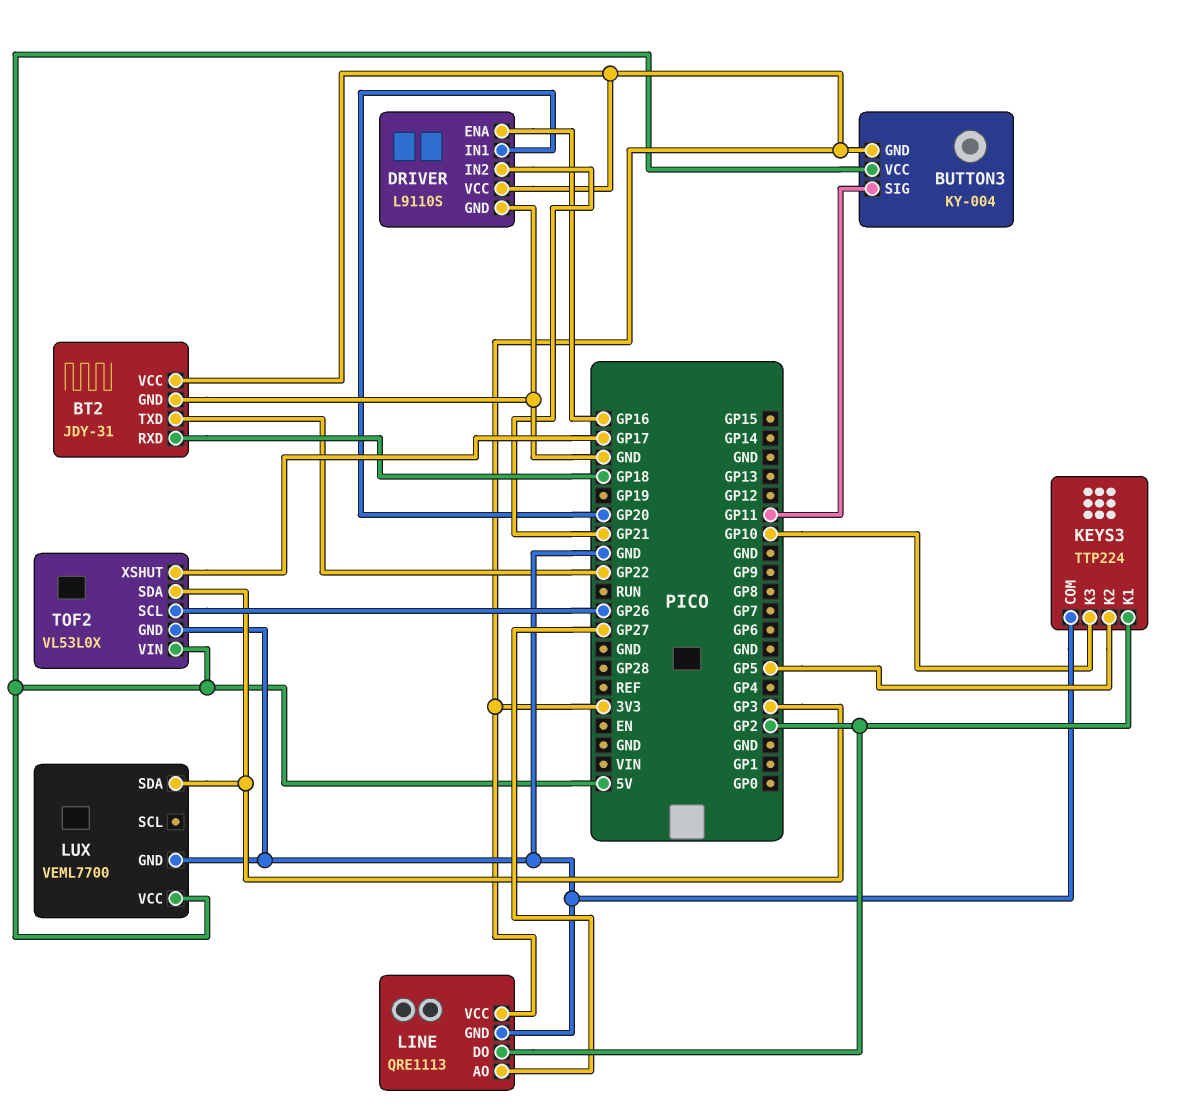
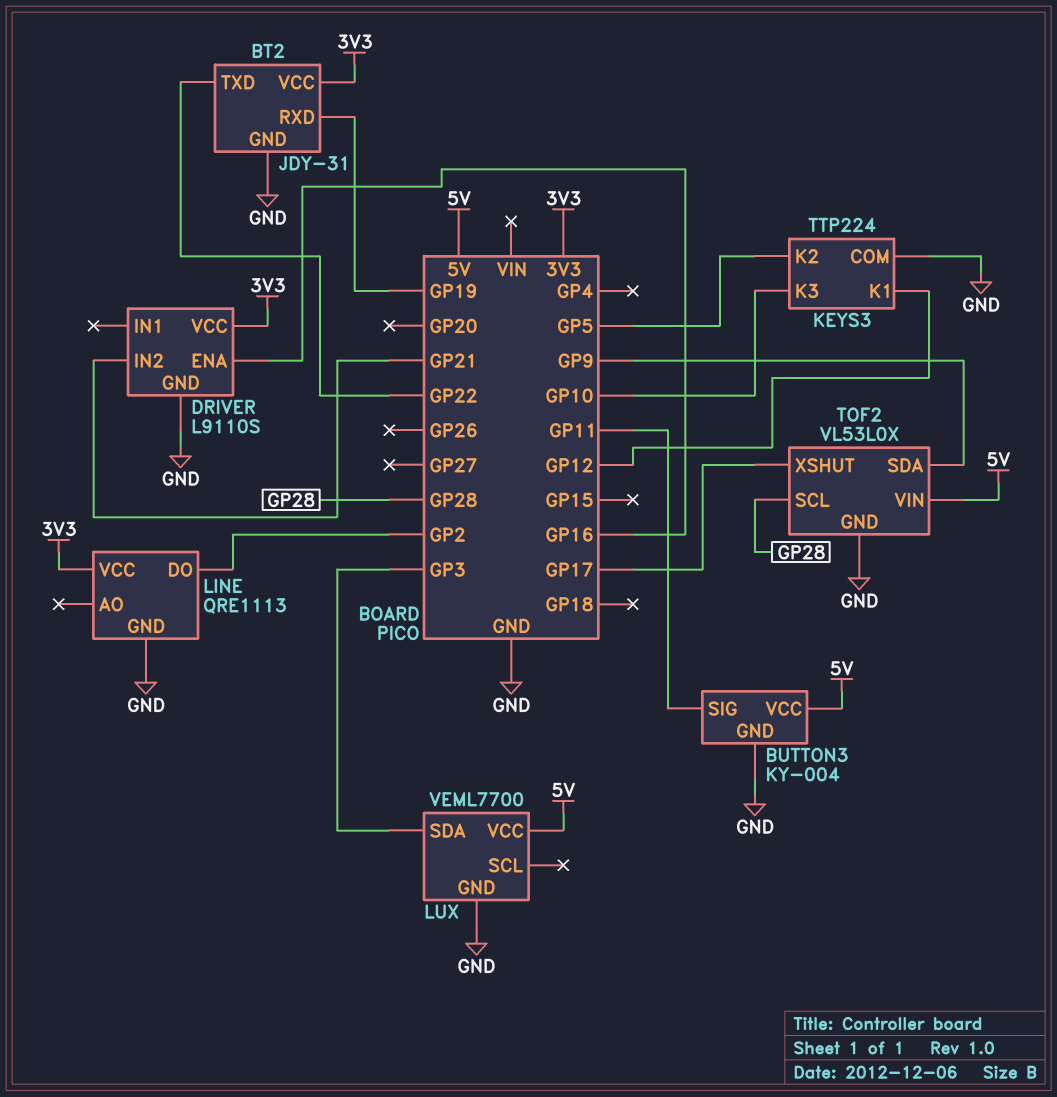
BT2 pin RXD: GP18 -> GP19
BUTTON3 pin GND: 3V3 -> GND
DRIVER pin IN1: GP20 -> none
KEYS3 pin K1: GP2 -> GP12
LINE pin AO: GP27 -> none
TOF2 pin SCL: GP26 -> GP28
TOF2 pin SDA: GP3 -> GP9

